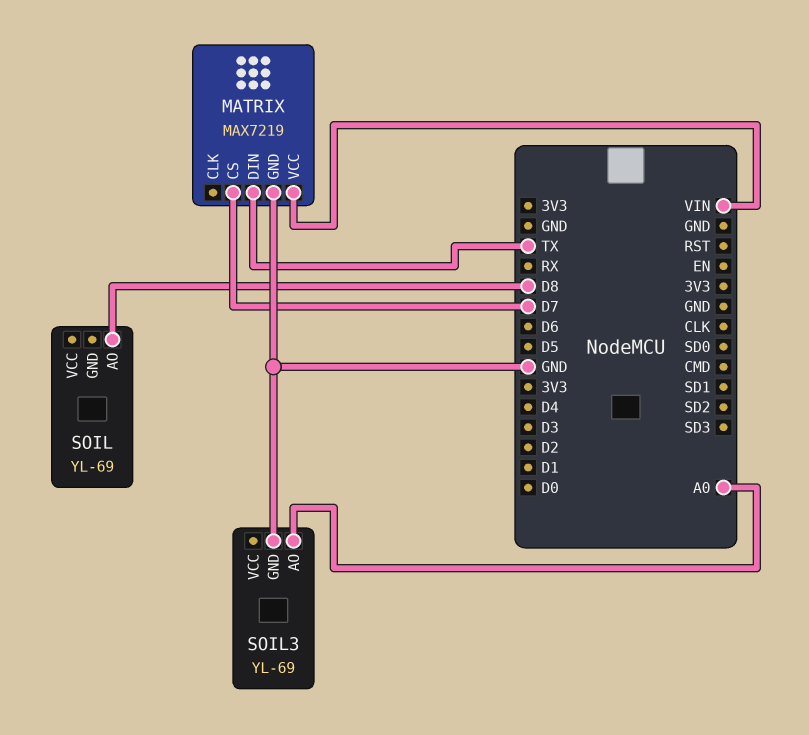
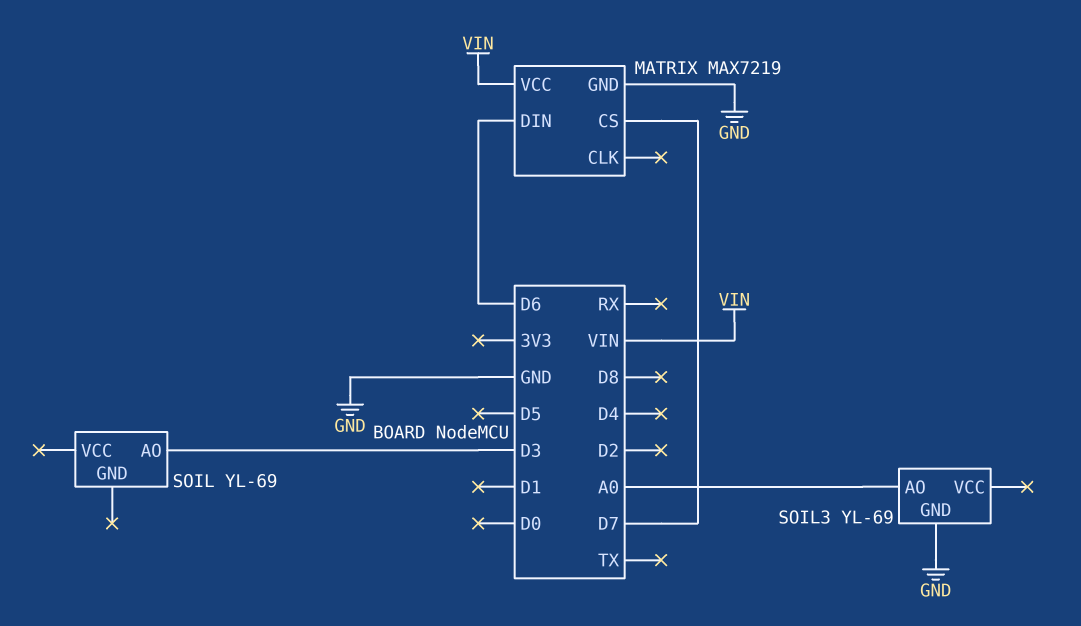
MATRIX pin DIN: TX -> D6
SOIL pin AO: D8 -> D3

